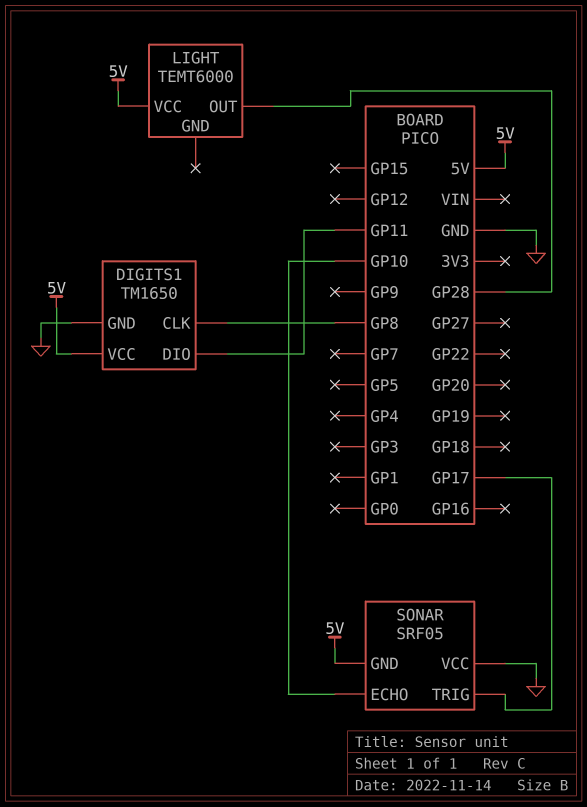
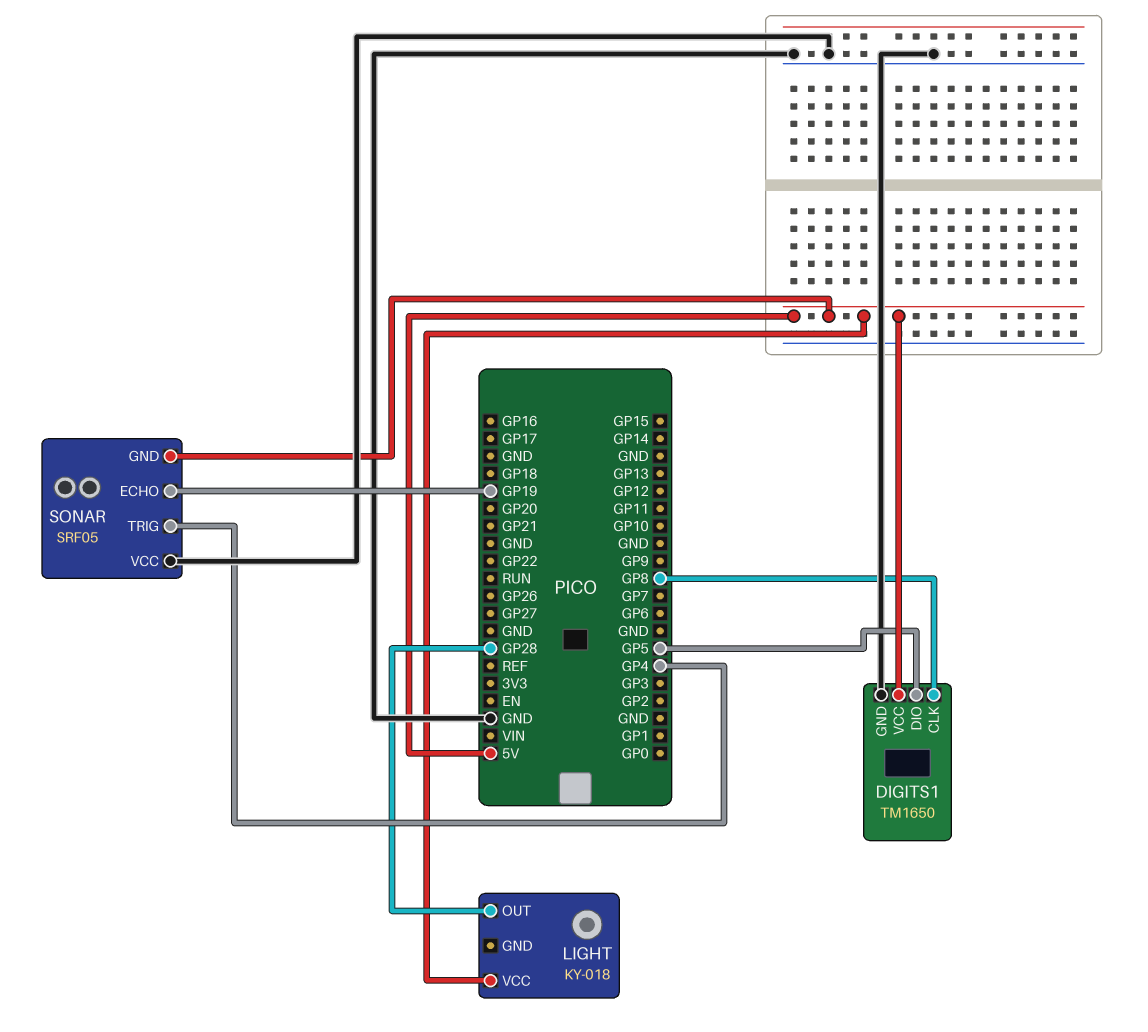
DIGITS1 pin DIO: GP11 -> GP5
LIGHT: TEMT6000 -> KY-018
SONAR pin ECHO: GP10 -> GP19
SONAR pin TRIG: GP17 -> GP4

